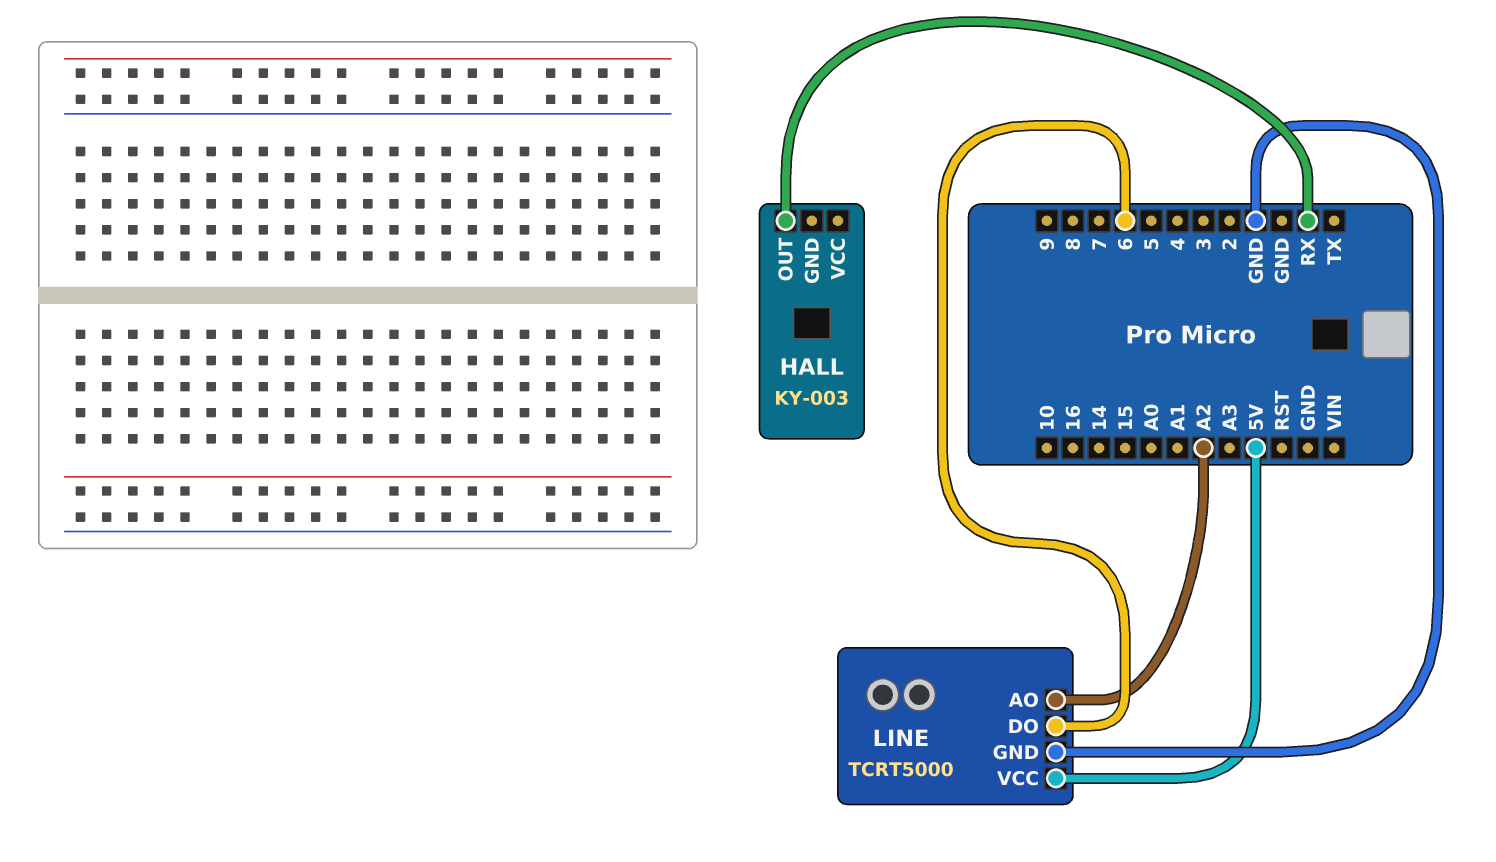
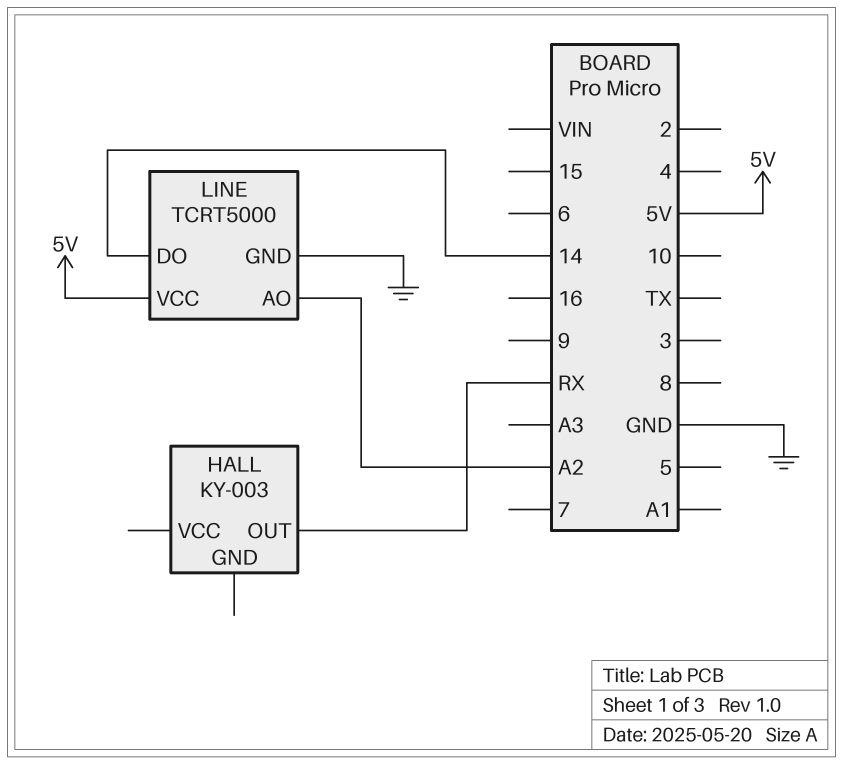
LINE pin DO: 6 -> 14

